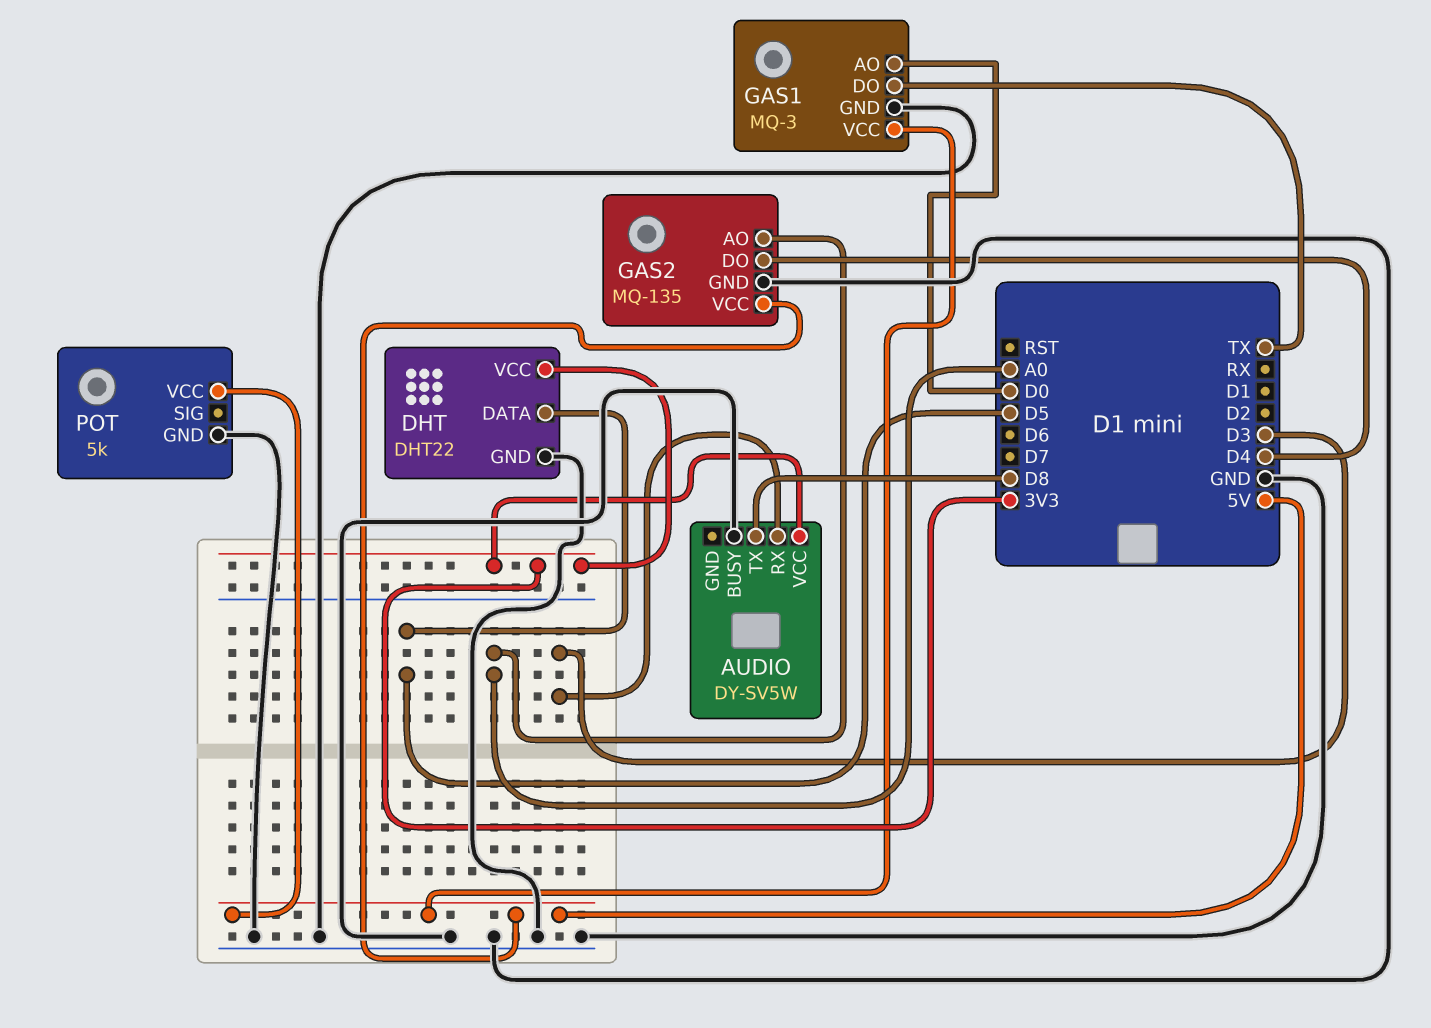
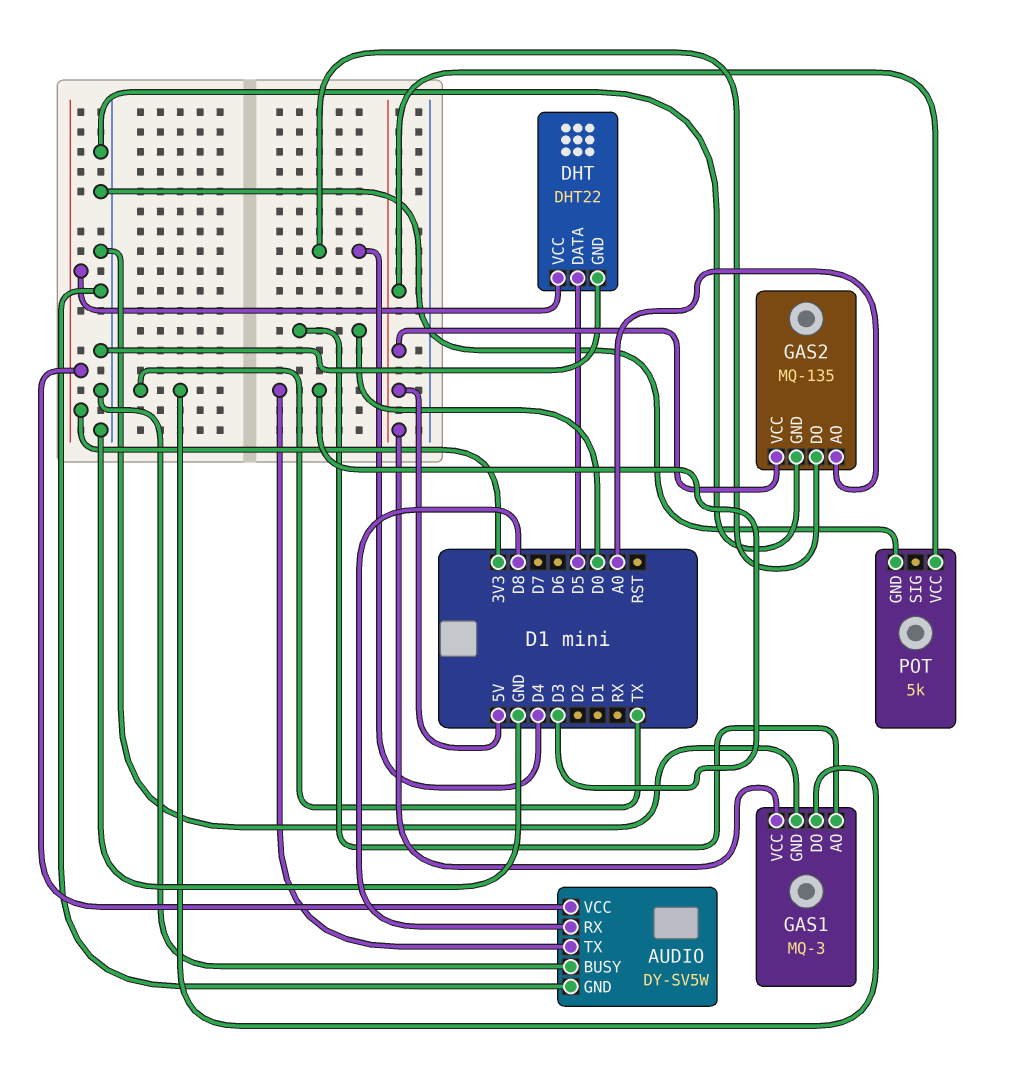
AUDIO pin GND: none -> GND
AUDIO pin RX: D3 -> D8
AUDIO pin TX: D8 -> D3

